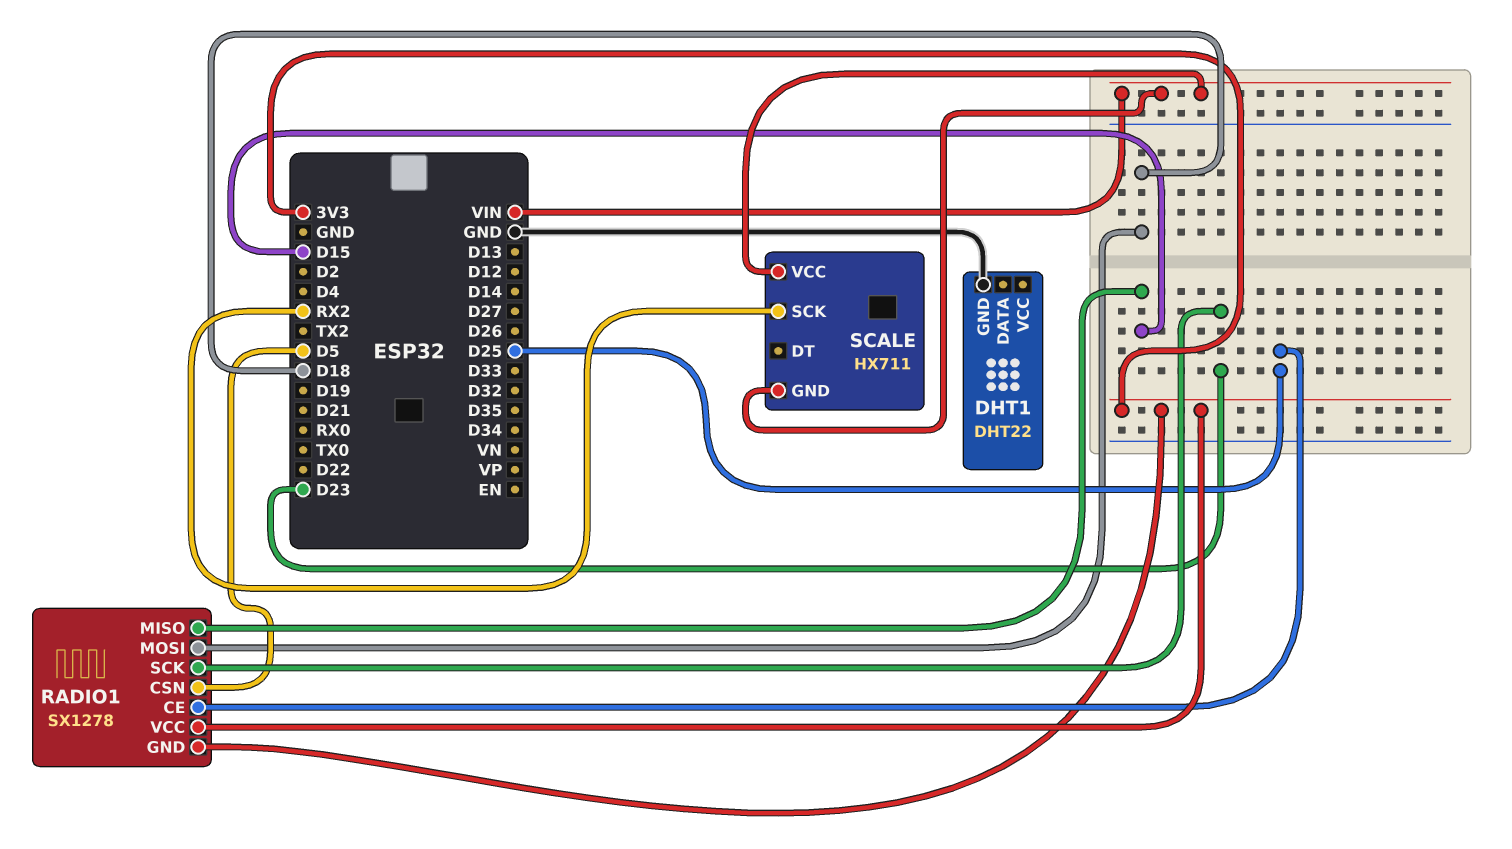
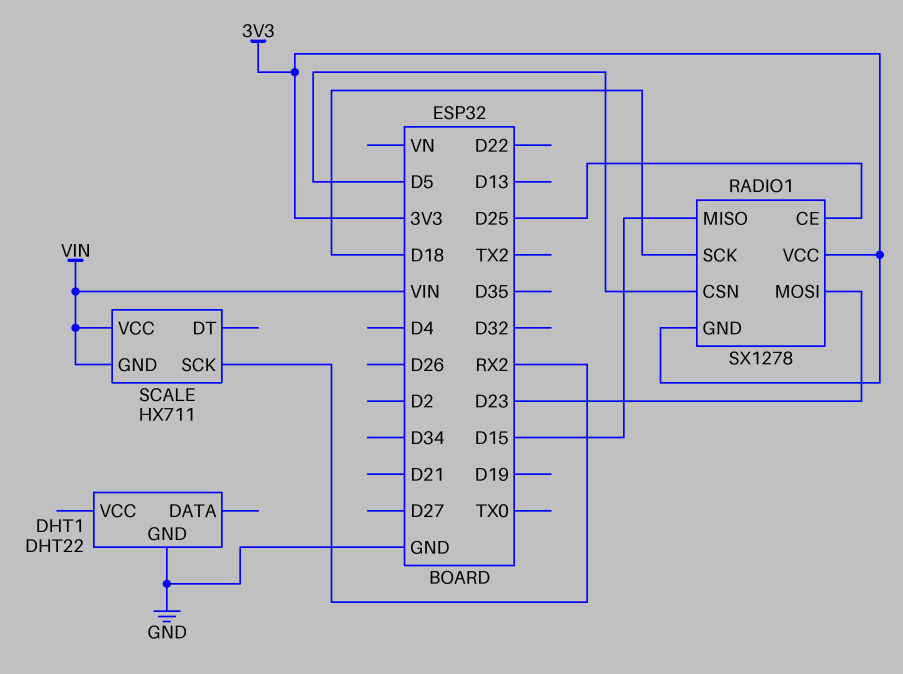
RADIO1 pin MOSI: D18 -> D23
RADIO1 pin SCK: D23 -> D18

